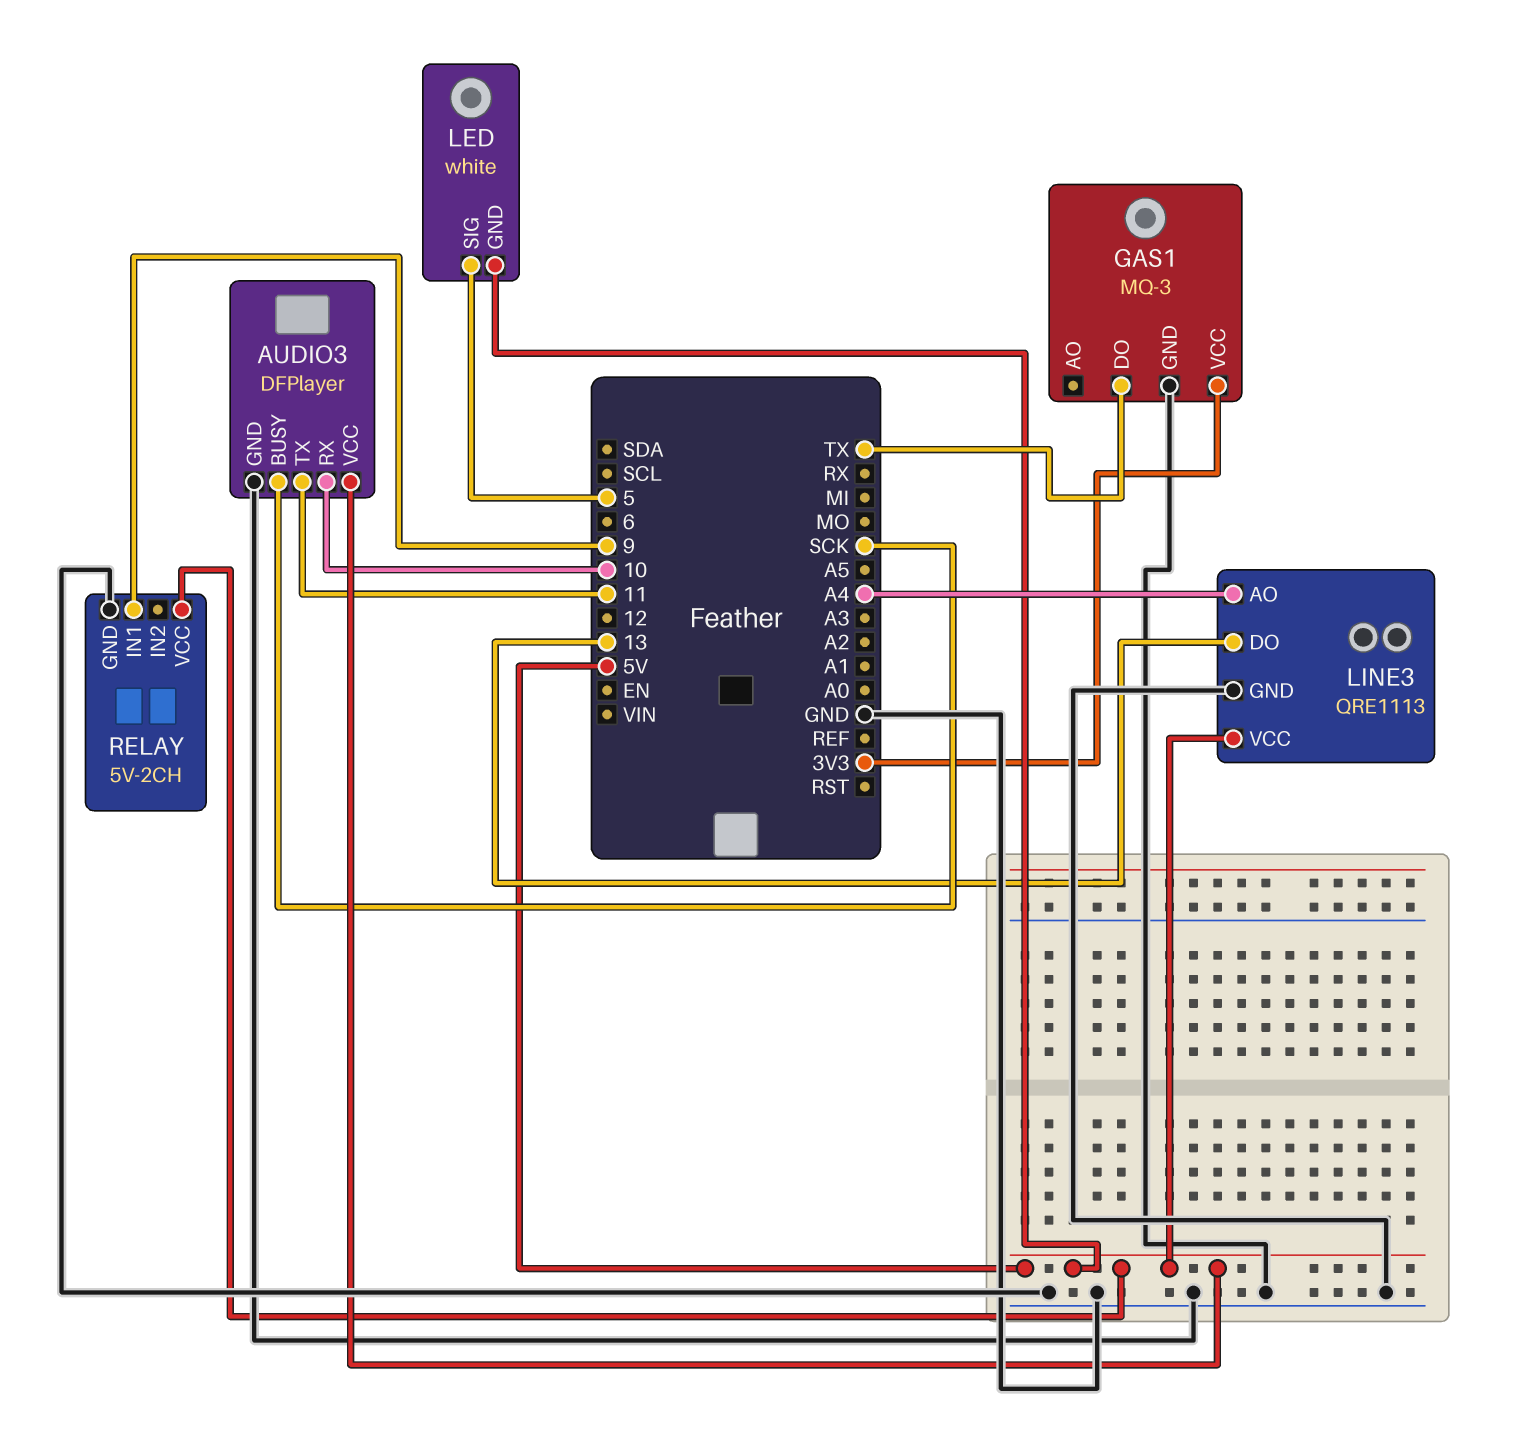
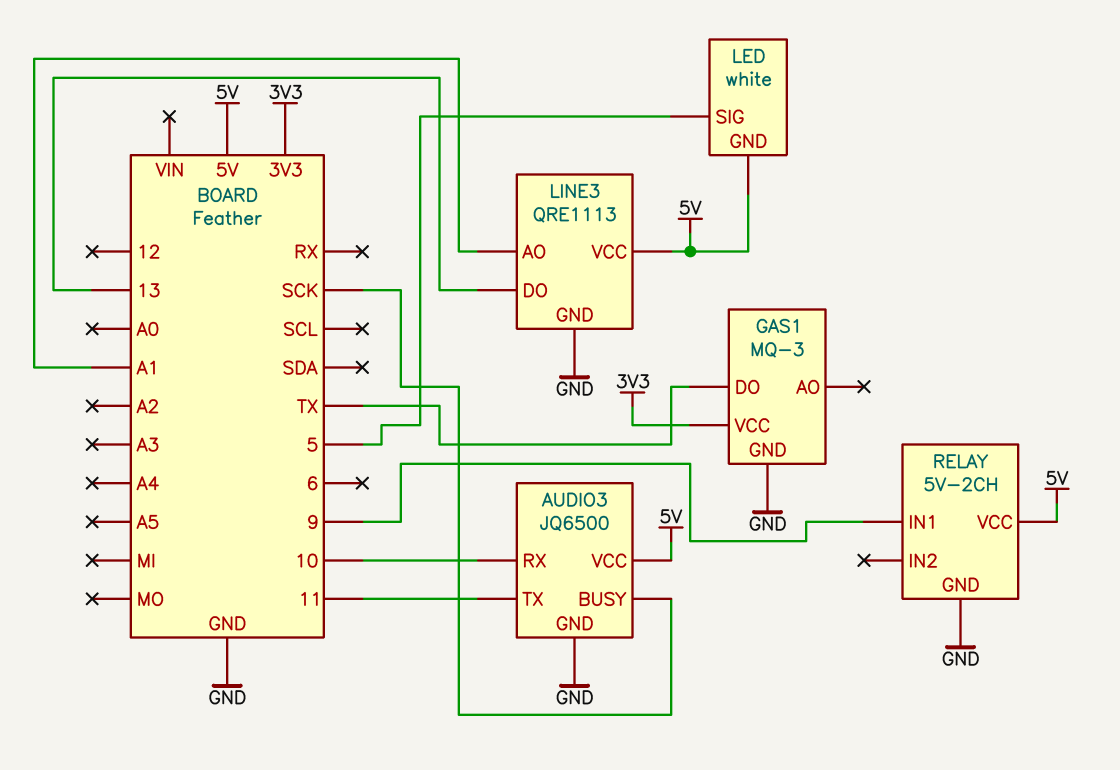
AUDIO3: DFPlayer -> JQ6500
LINE3 pin AO: A4 -> A1

